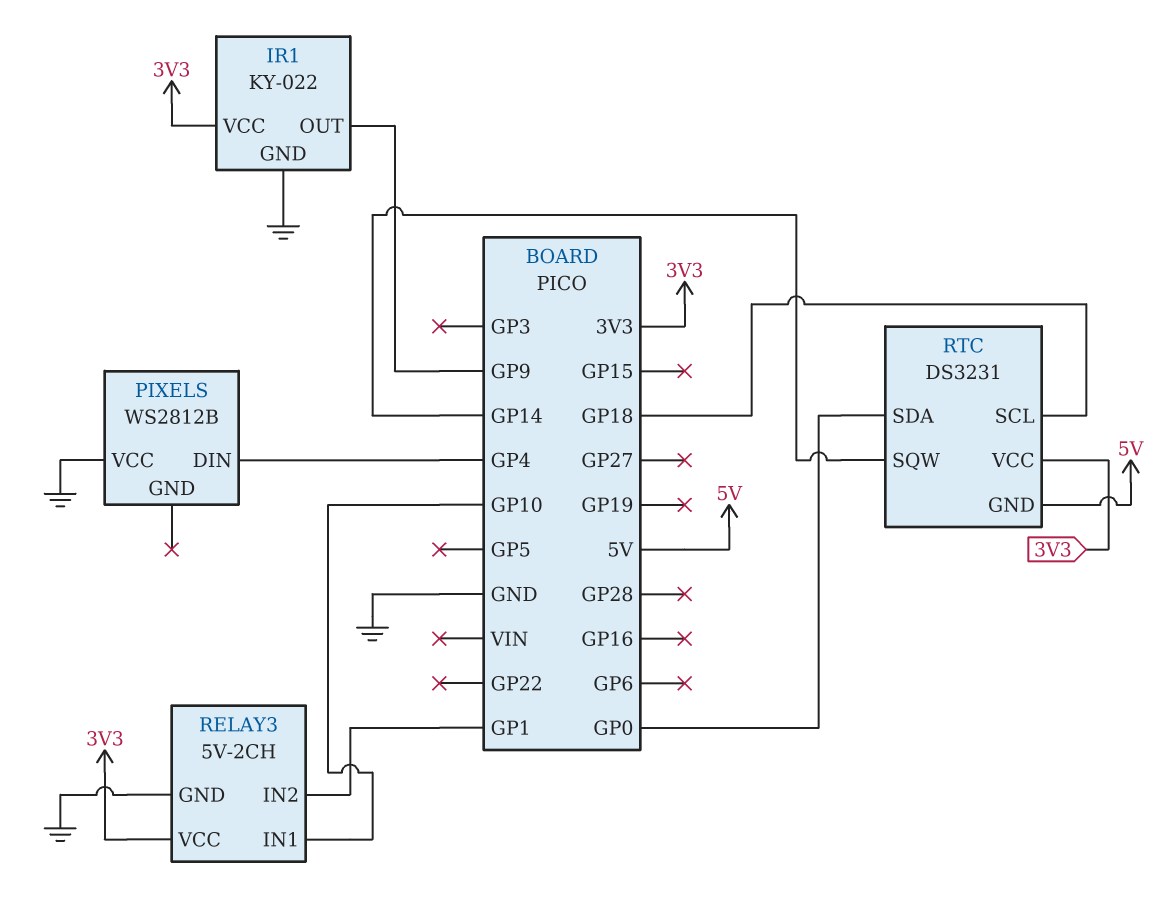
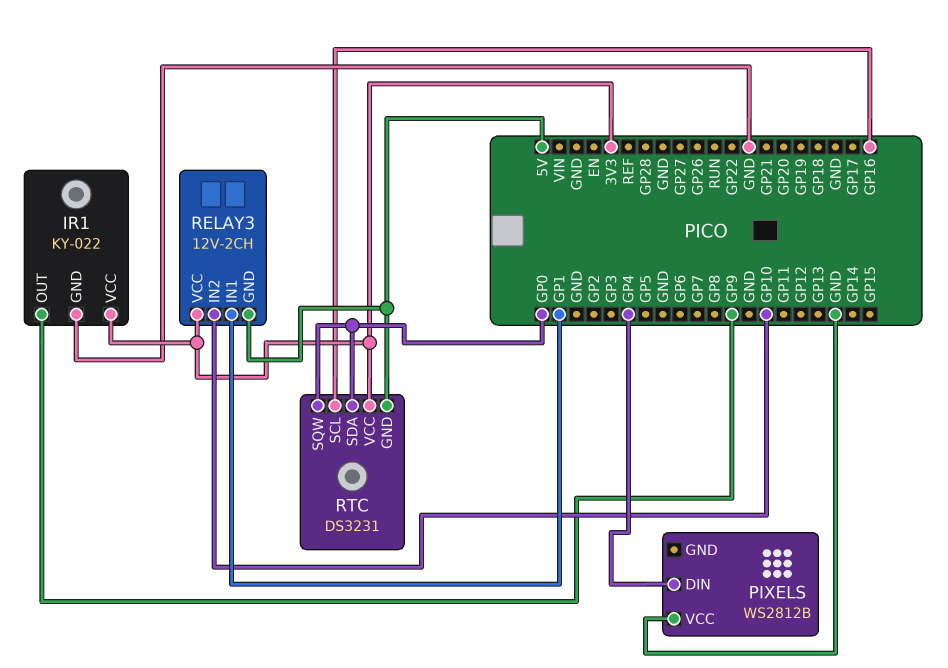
RELAY3: 5V-2CH -> 12V-2CH
RELAY3 pin GND: GND -> 5V
RELAY3 pin IN1: GP10 -> GP1
RELAY3 pin IN2: GP1 -> GP10
RTC pin SCL: GP18 -> GP16
RTC pin SQW: GP14 -> GP0

